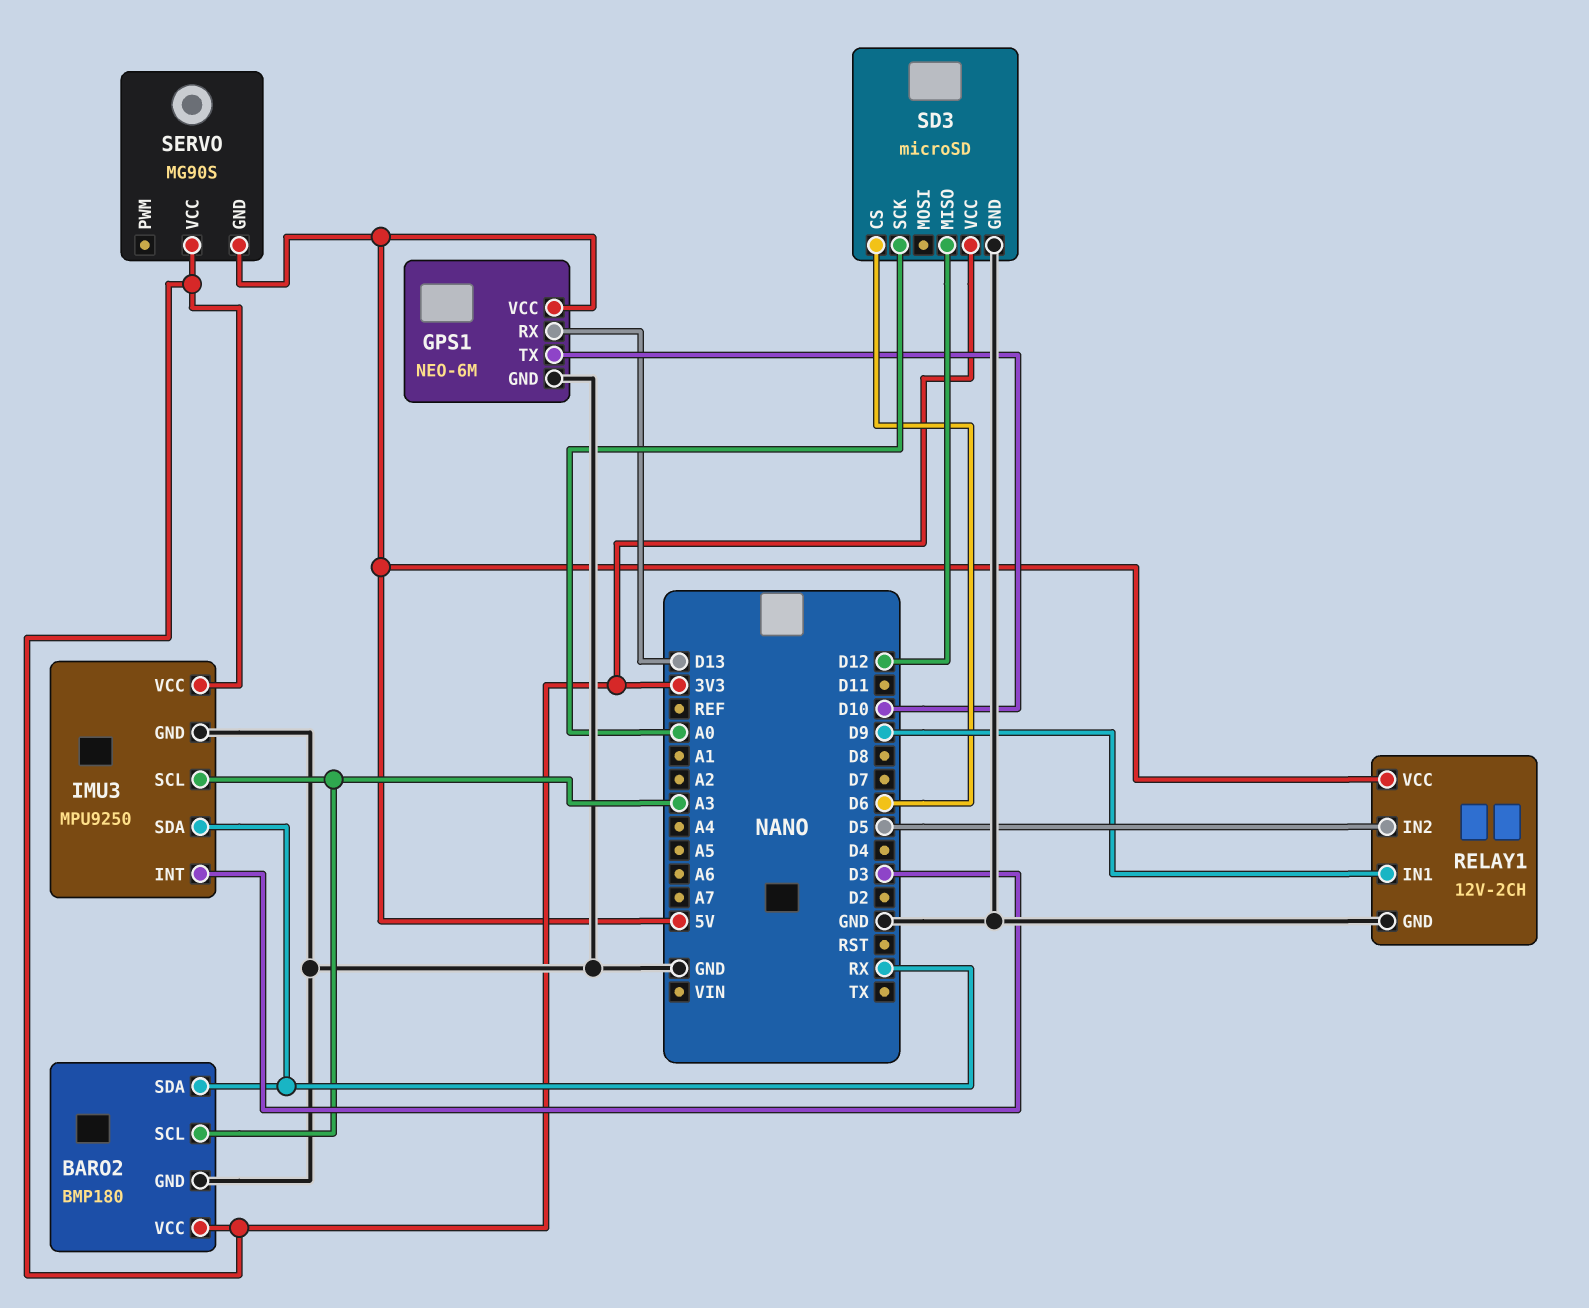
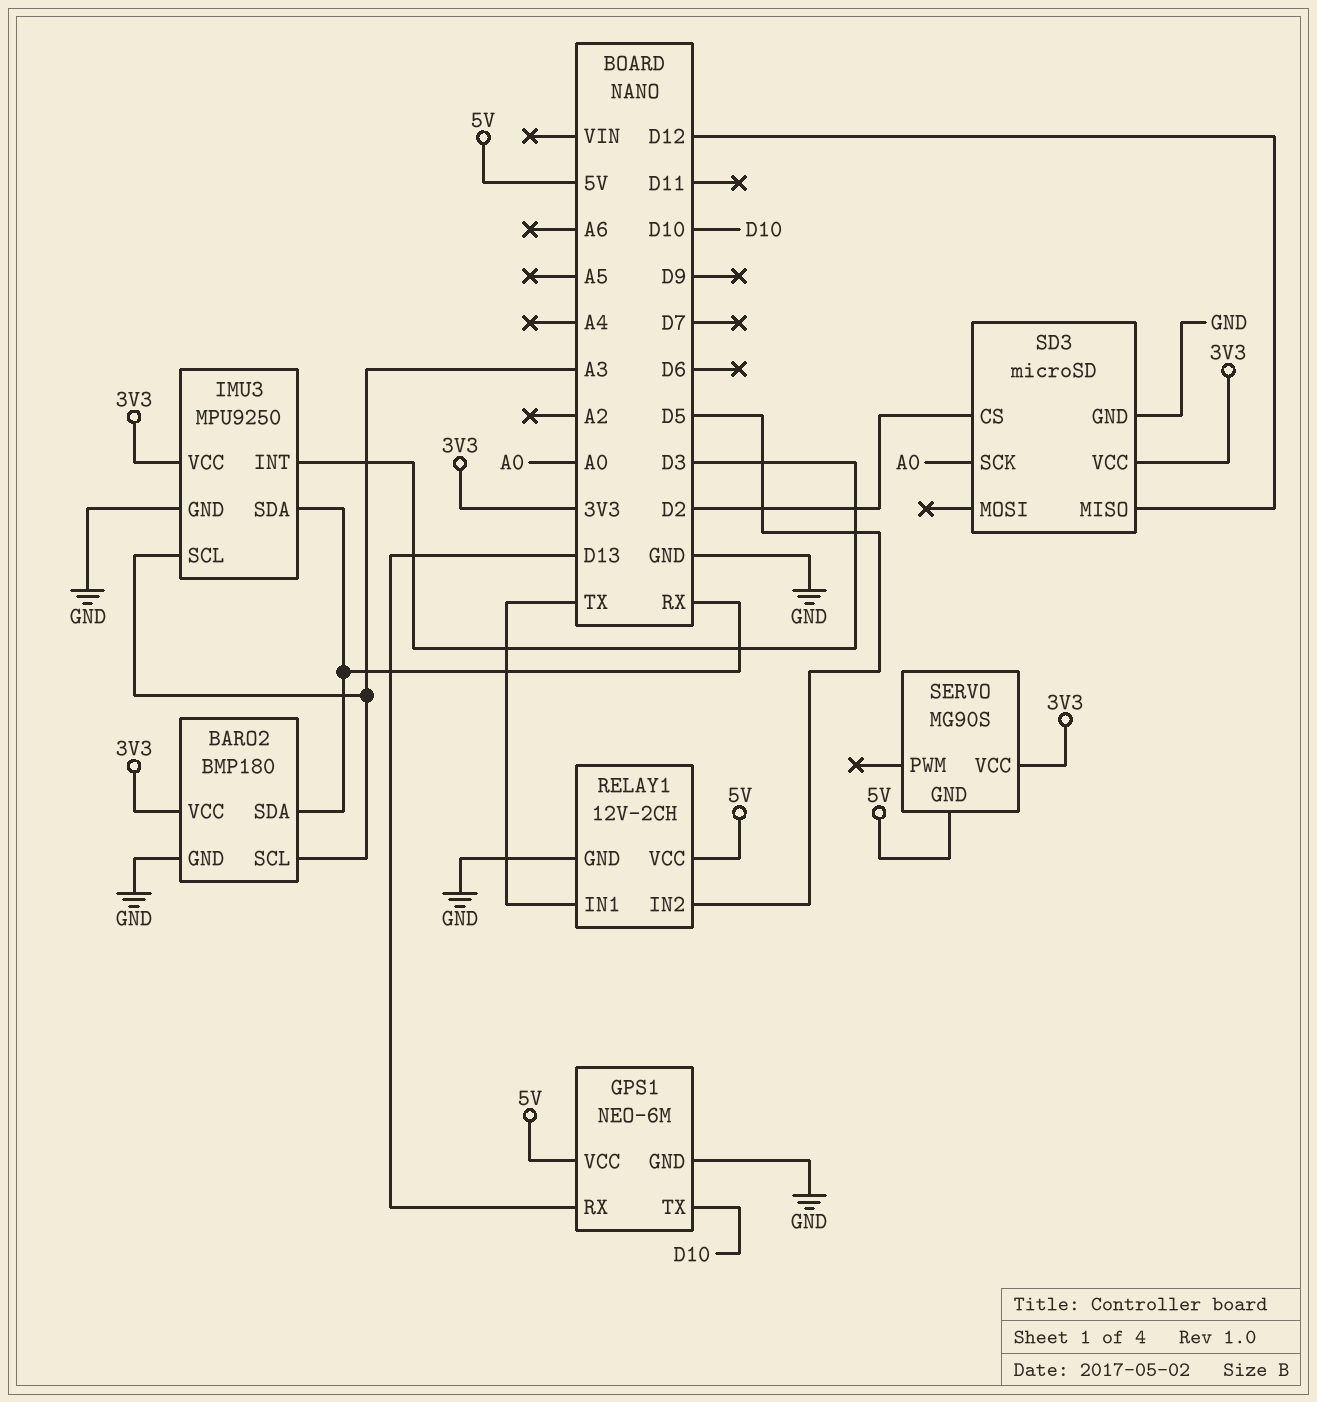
RELAY1 pin IN1: D9 -> TX
SD3 pin CS: D6 -> D2

